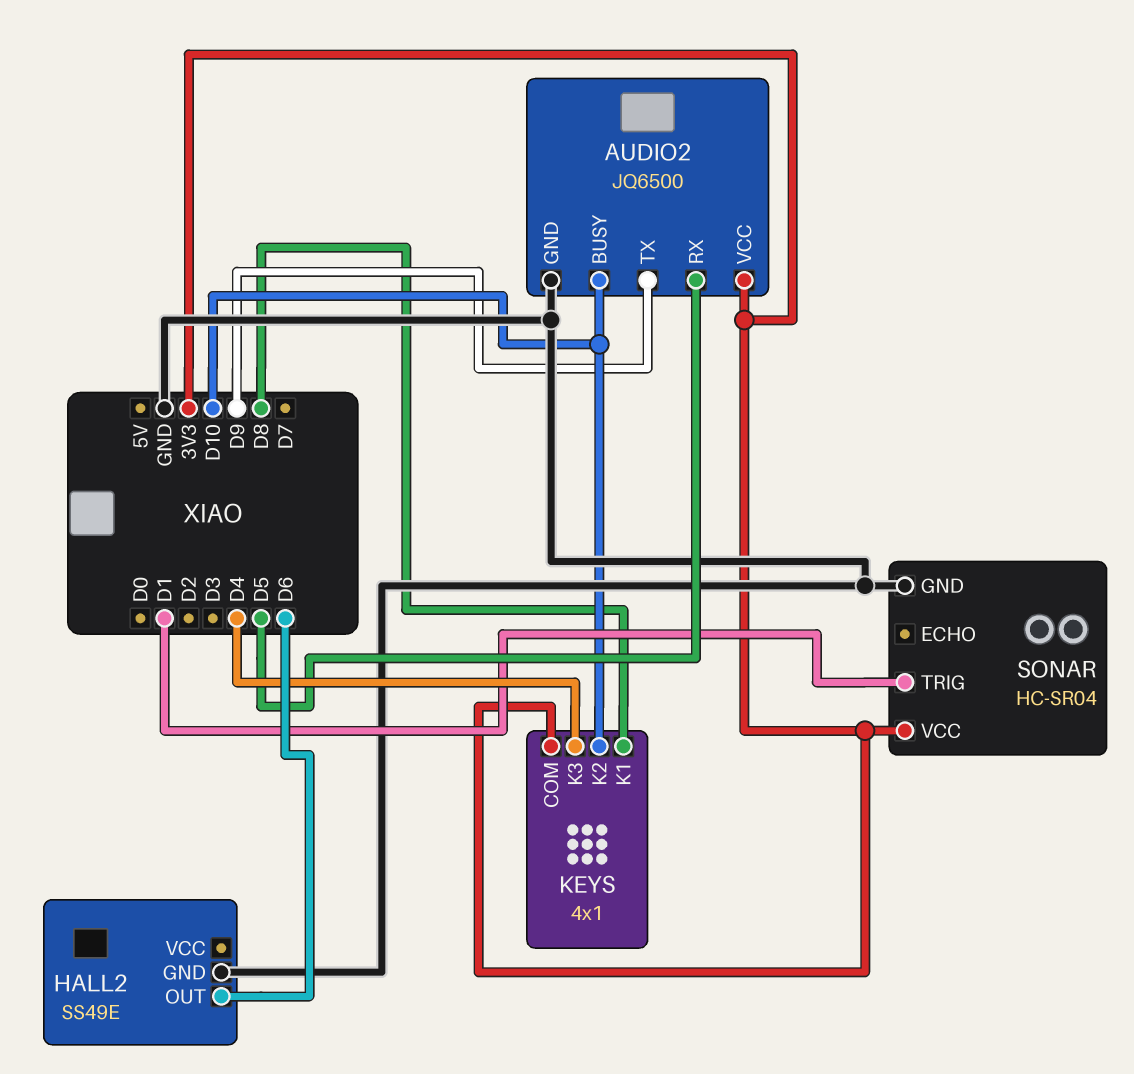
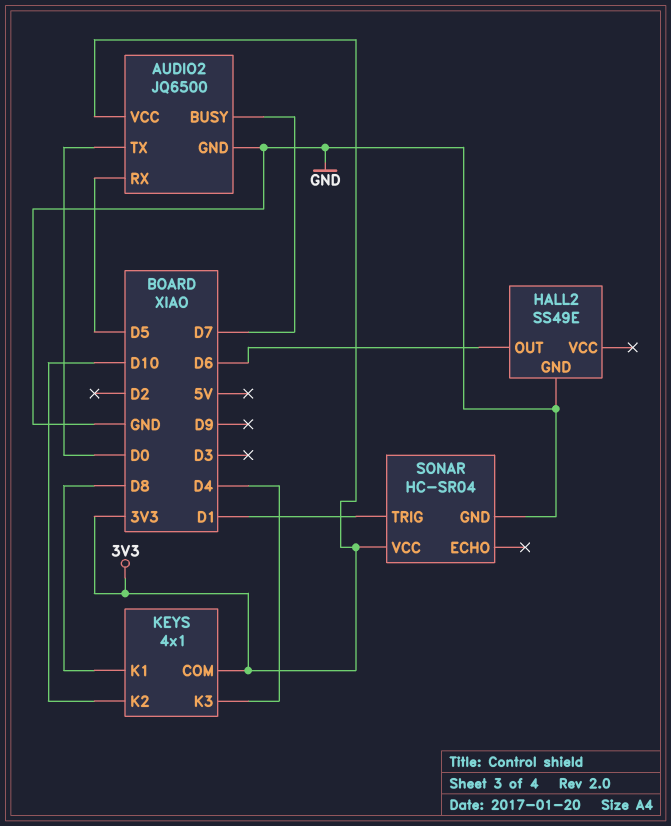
AUDIO2 pin BUSY: D10 -> D7
AUDIO2 pin TX: D9 -> D0

